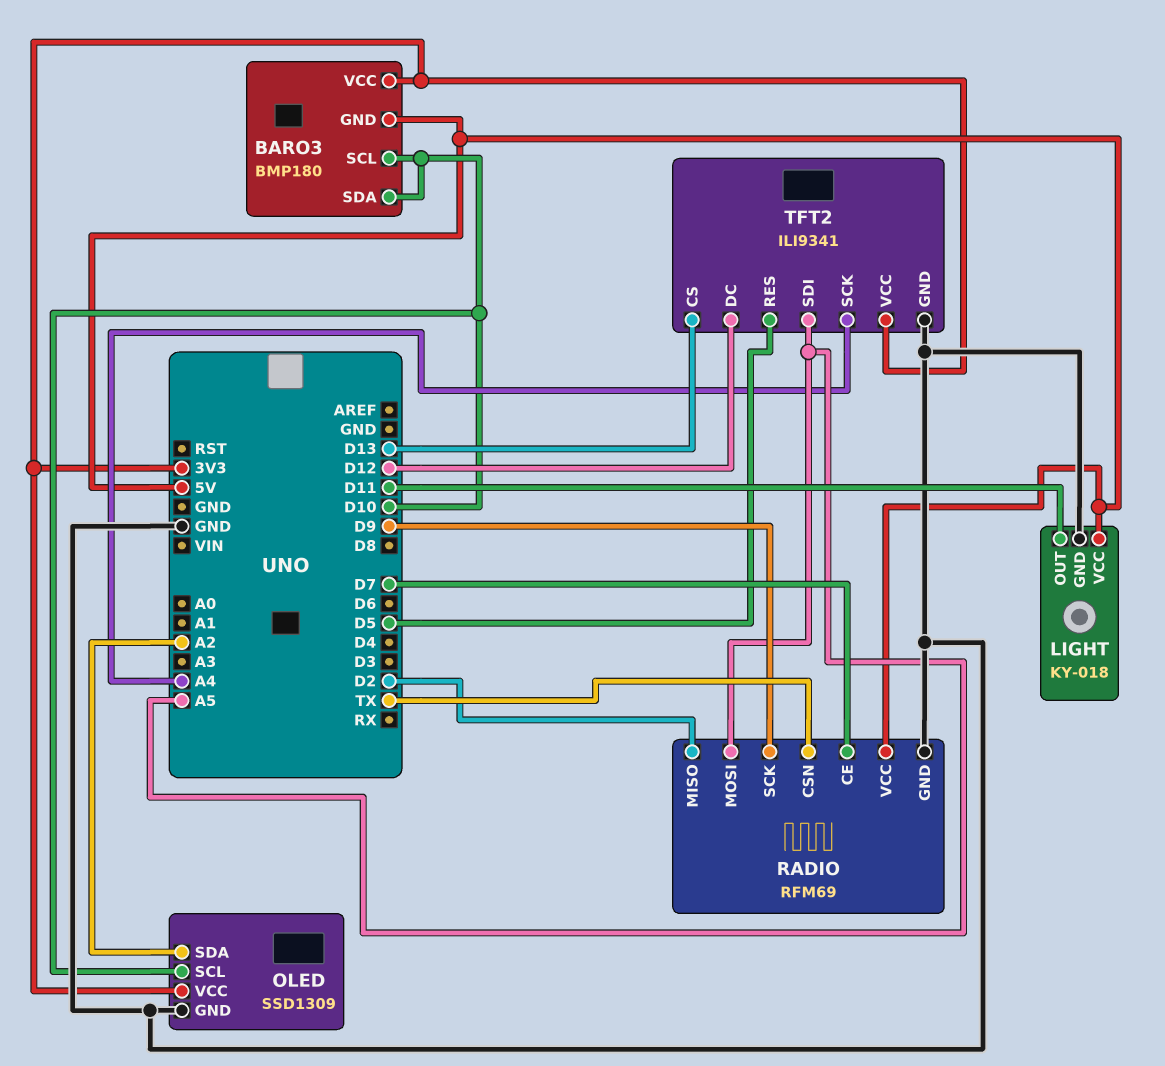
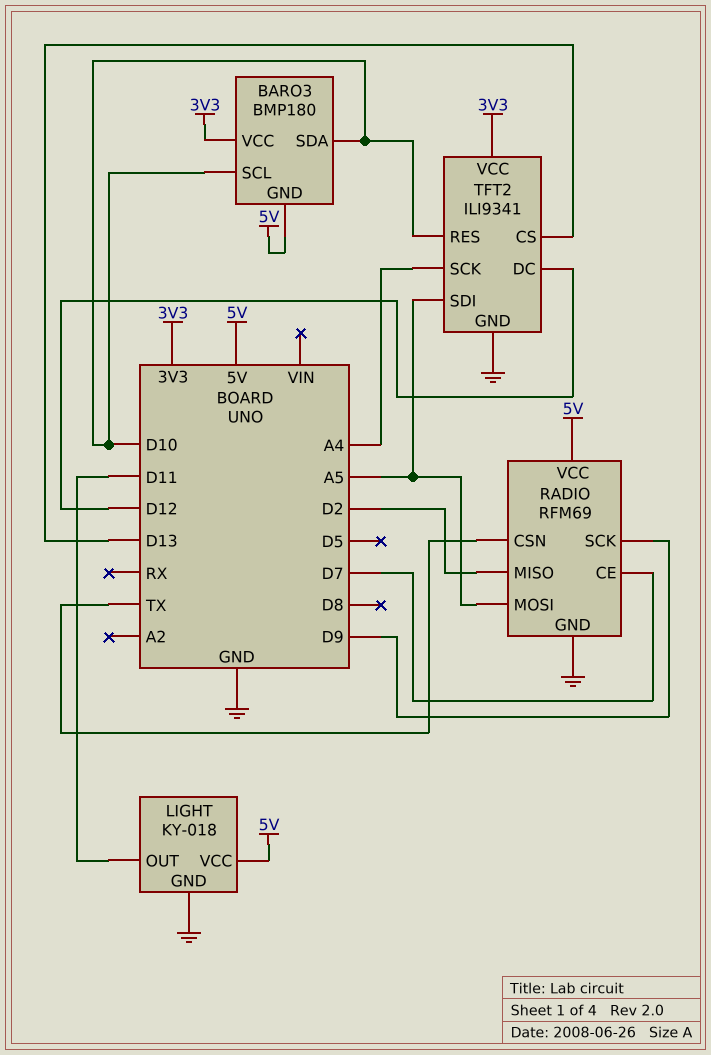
OLED: SSD1309 -> none
OLED pin GND: GND -> none
OLED pin SCL: D10 -> none
OLED pin SDA: A2 -> none
OLED pin VCC: 3V3 -> none
TFT2 pin RES: D5 -> D10

